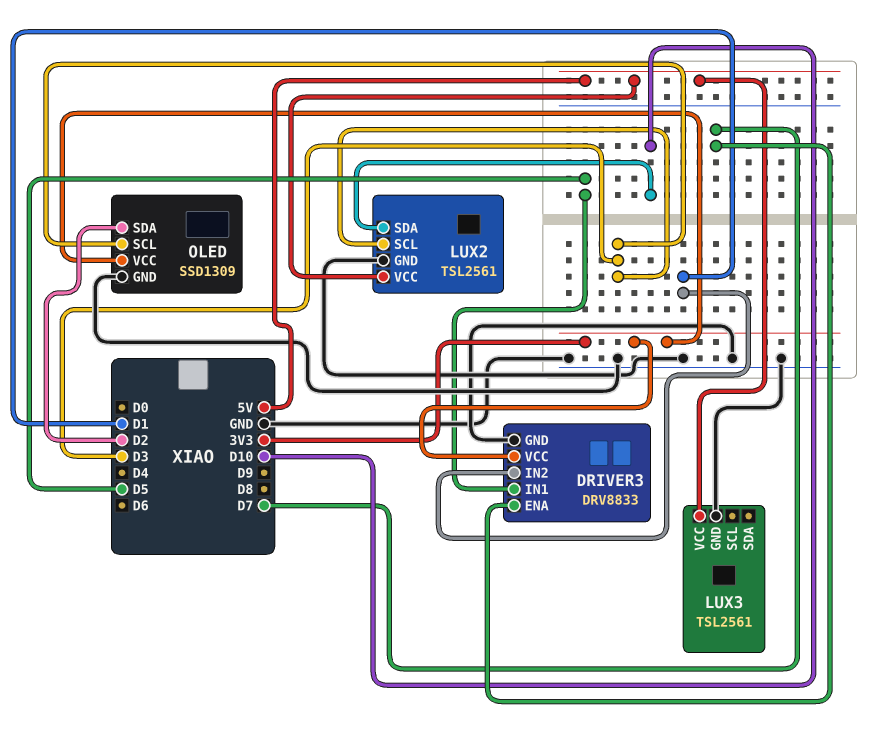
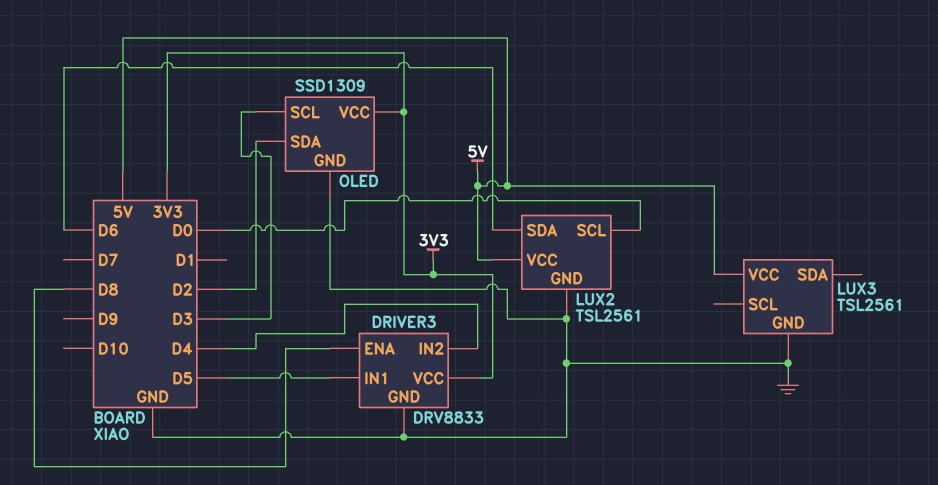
DRIVER3 pin ENA: D7 -> D8
DRIVER3 pin IN2: D1 -> D4
LUX2 pin SCL: D3 -> D0
LUX2 pin SDA: D10 -> D6

